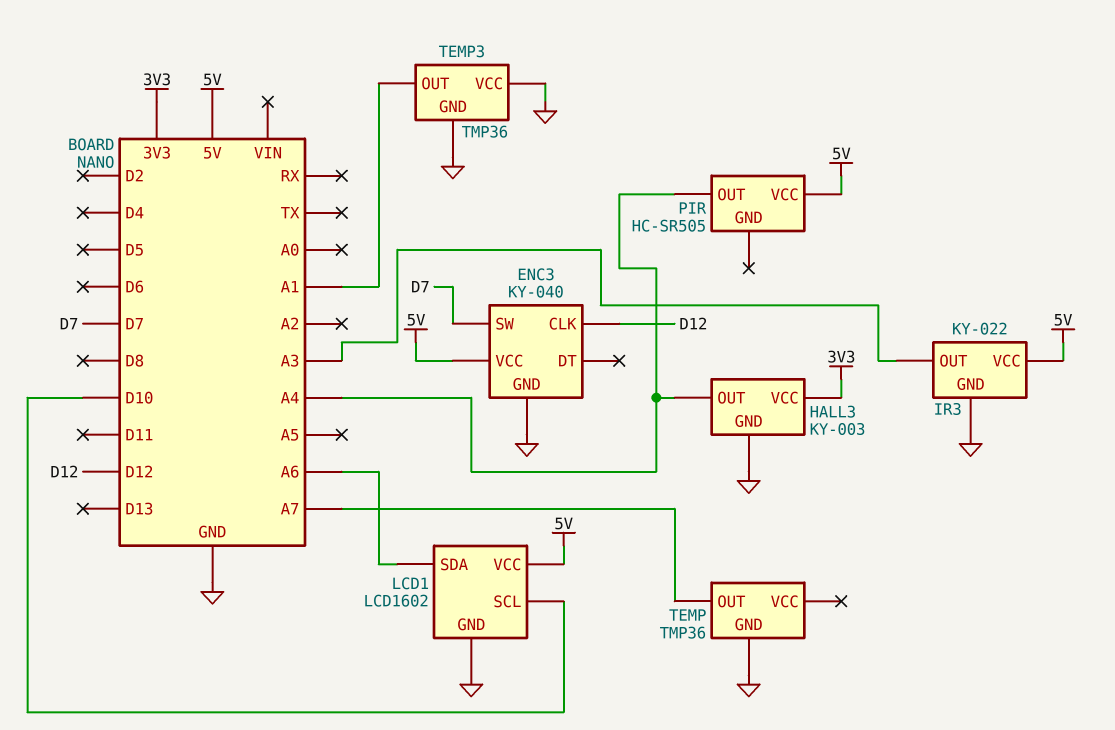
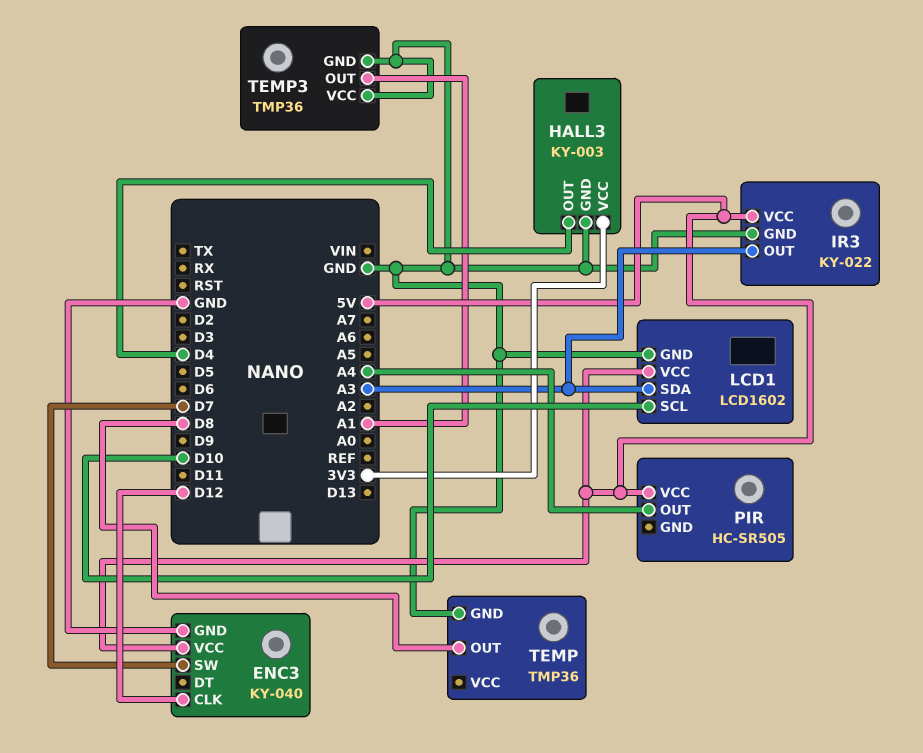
HALL3 pin OUT: A4 -> D4
LCD1 pin SDA: A6 -> A3
TEMP pin OUT: A7 -> D8

